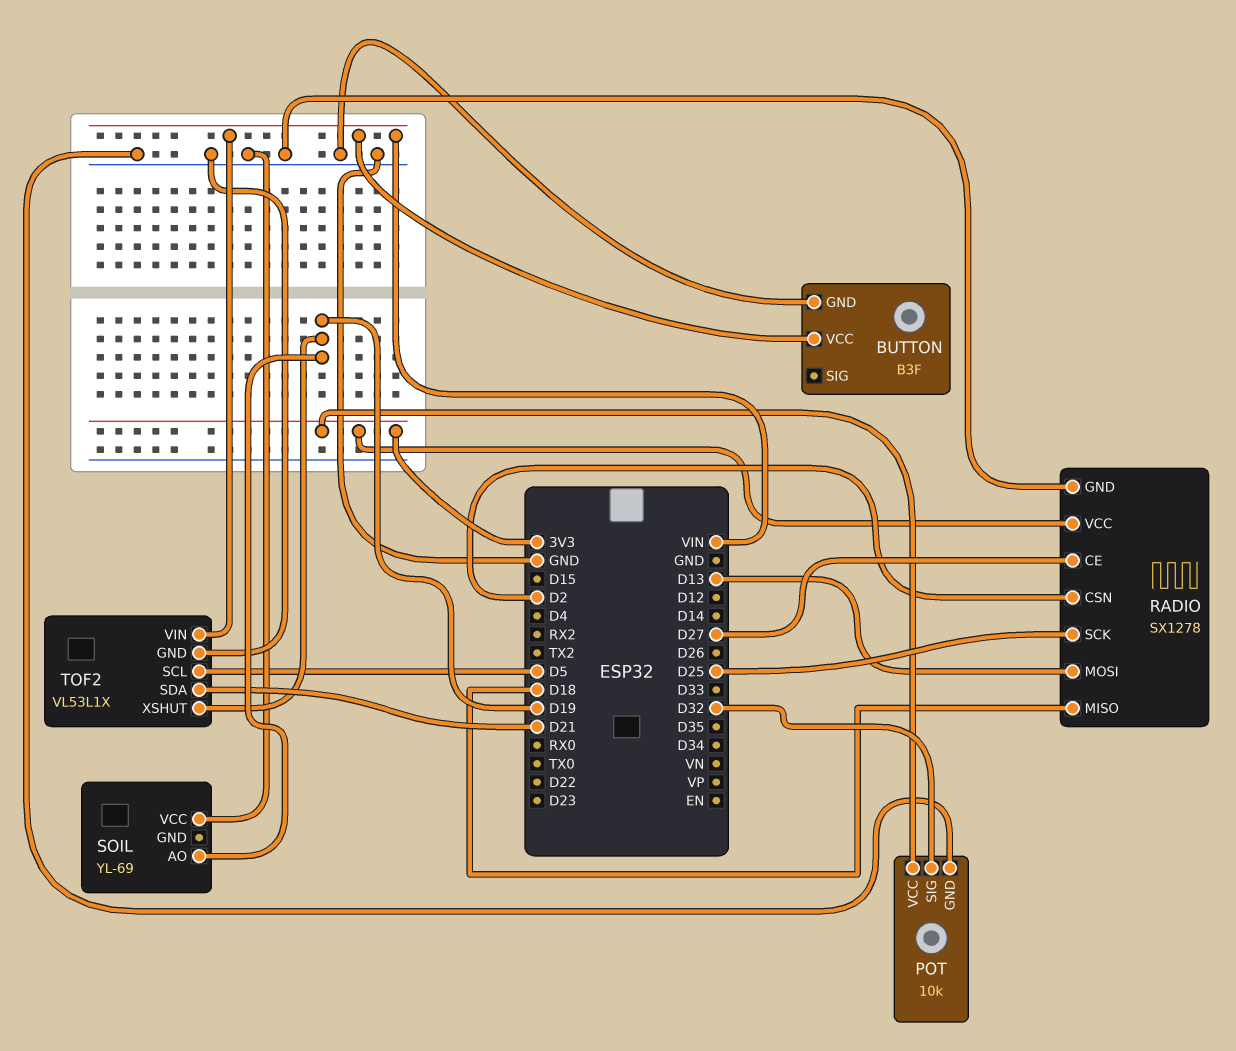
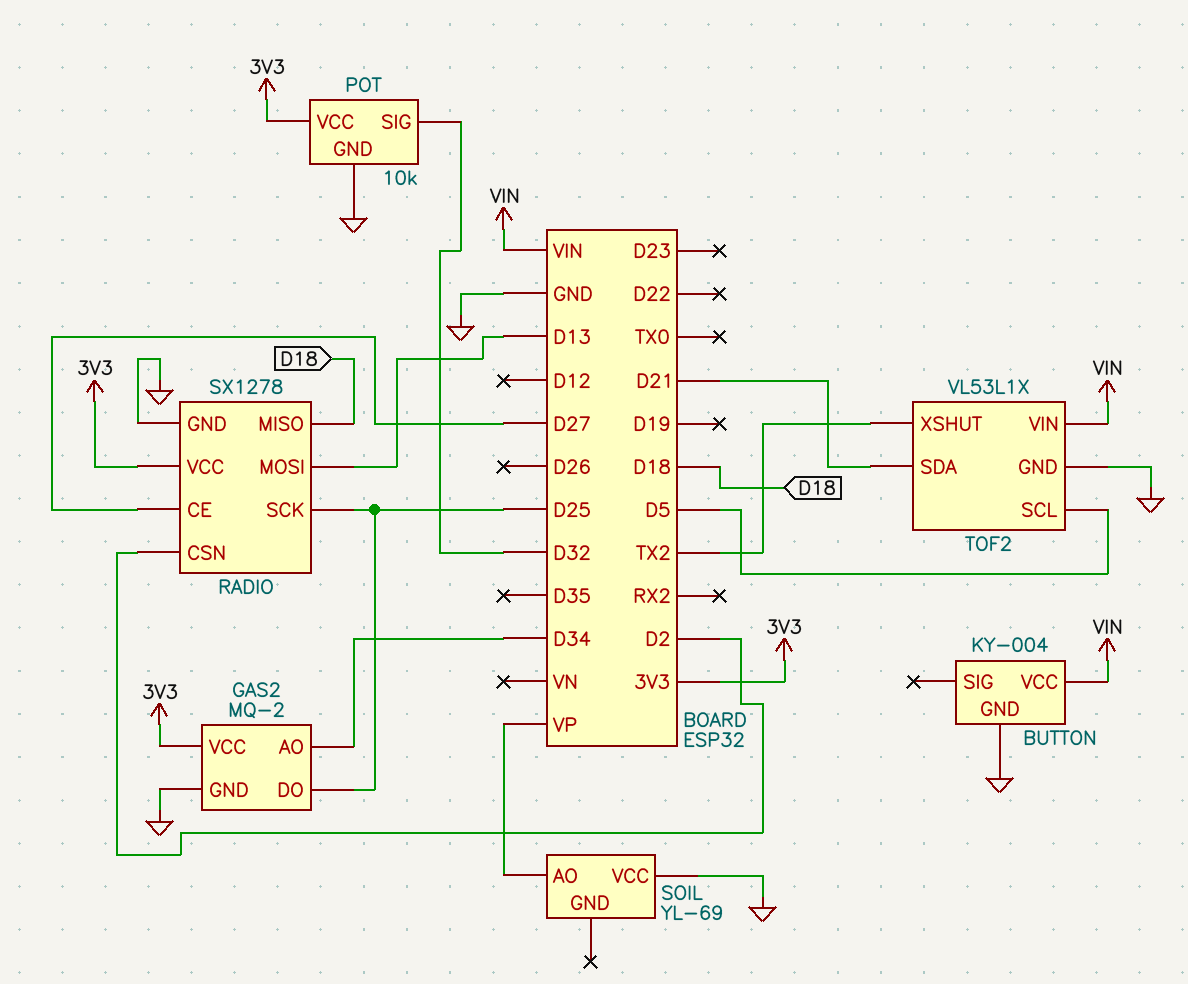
BUTTON: B3F -> KY-004
GAS2: none -> MQ-2
GAS2 pin AO: none -> D34
GAS2 pin DO: none -> D25
GAS2 pin GND: none -> GND
GAS2 pin VCC: none -> 3V3
SOIL pin AO: D19 -> VP
TOF2 pin XSHUT: D19 -> TX2

